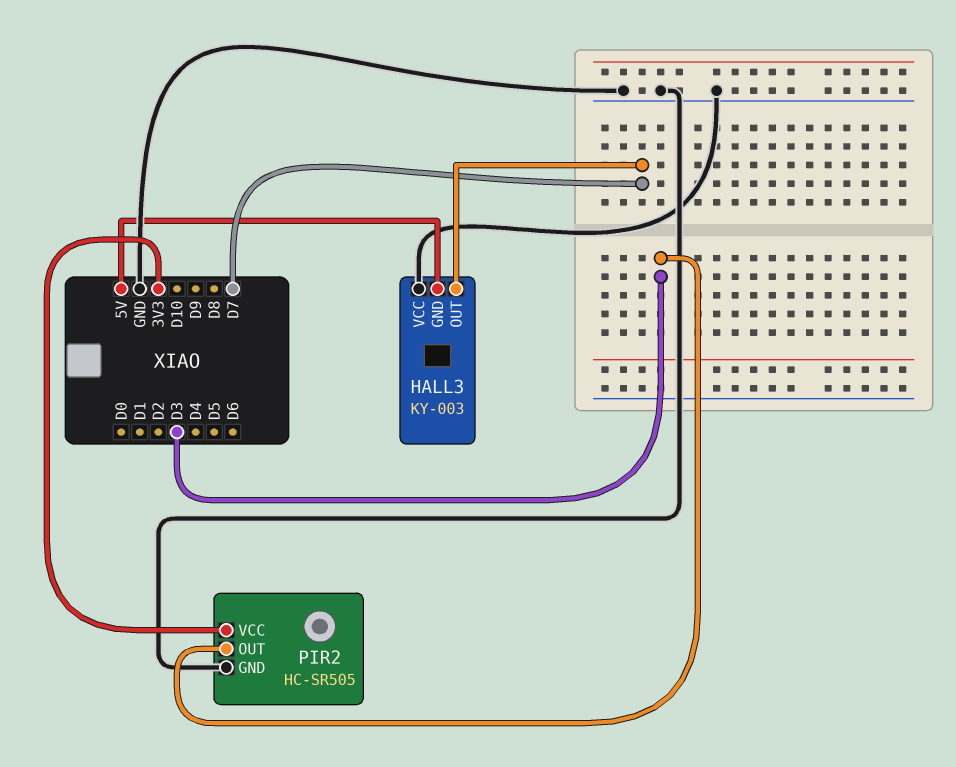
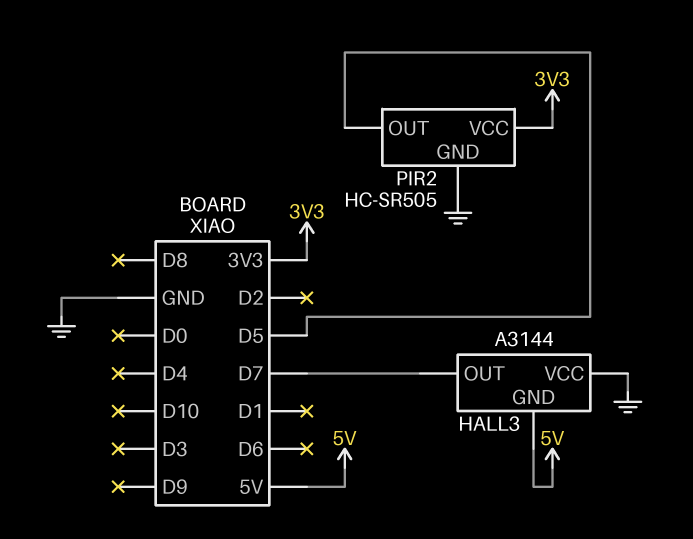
HALL3: KY-003 -> A3144
PIR2 pin OUT: D3 -> D5

